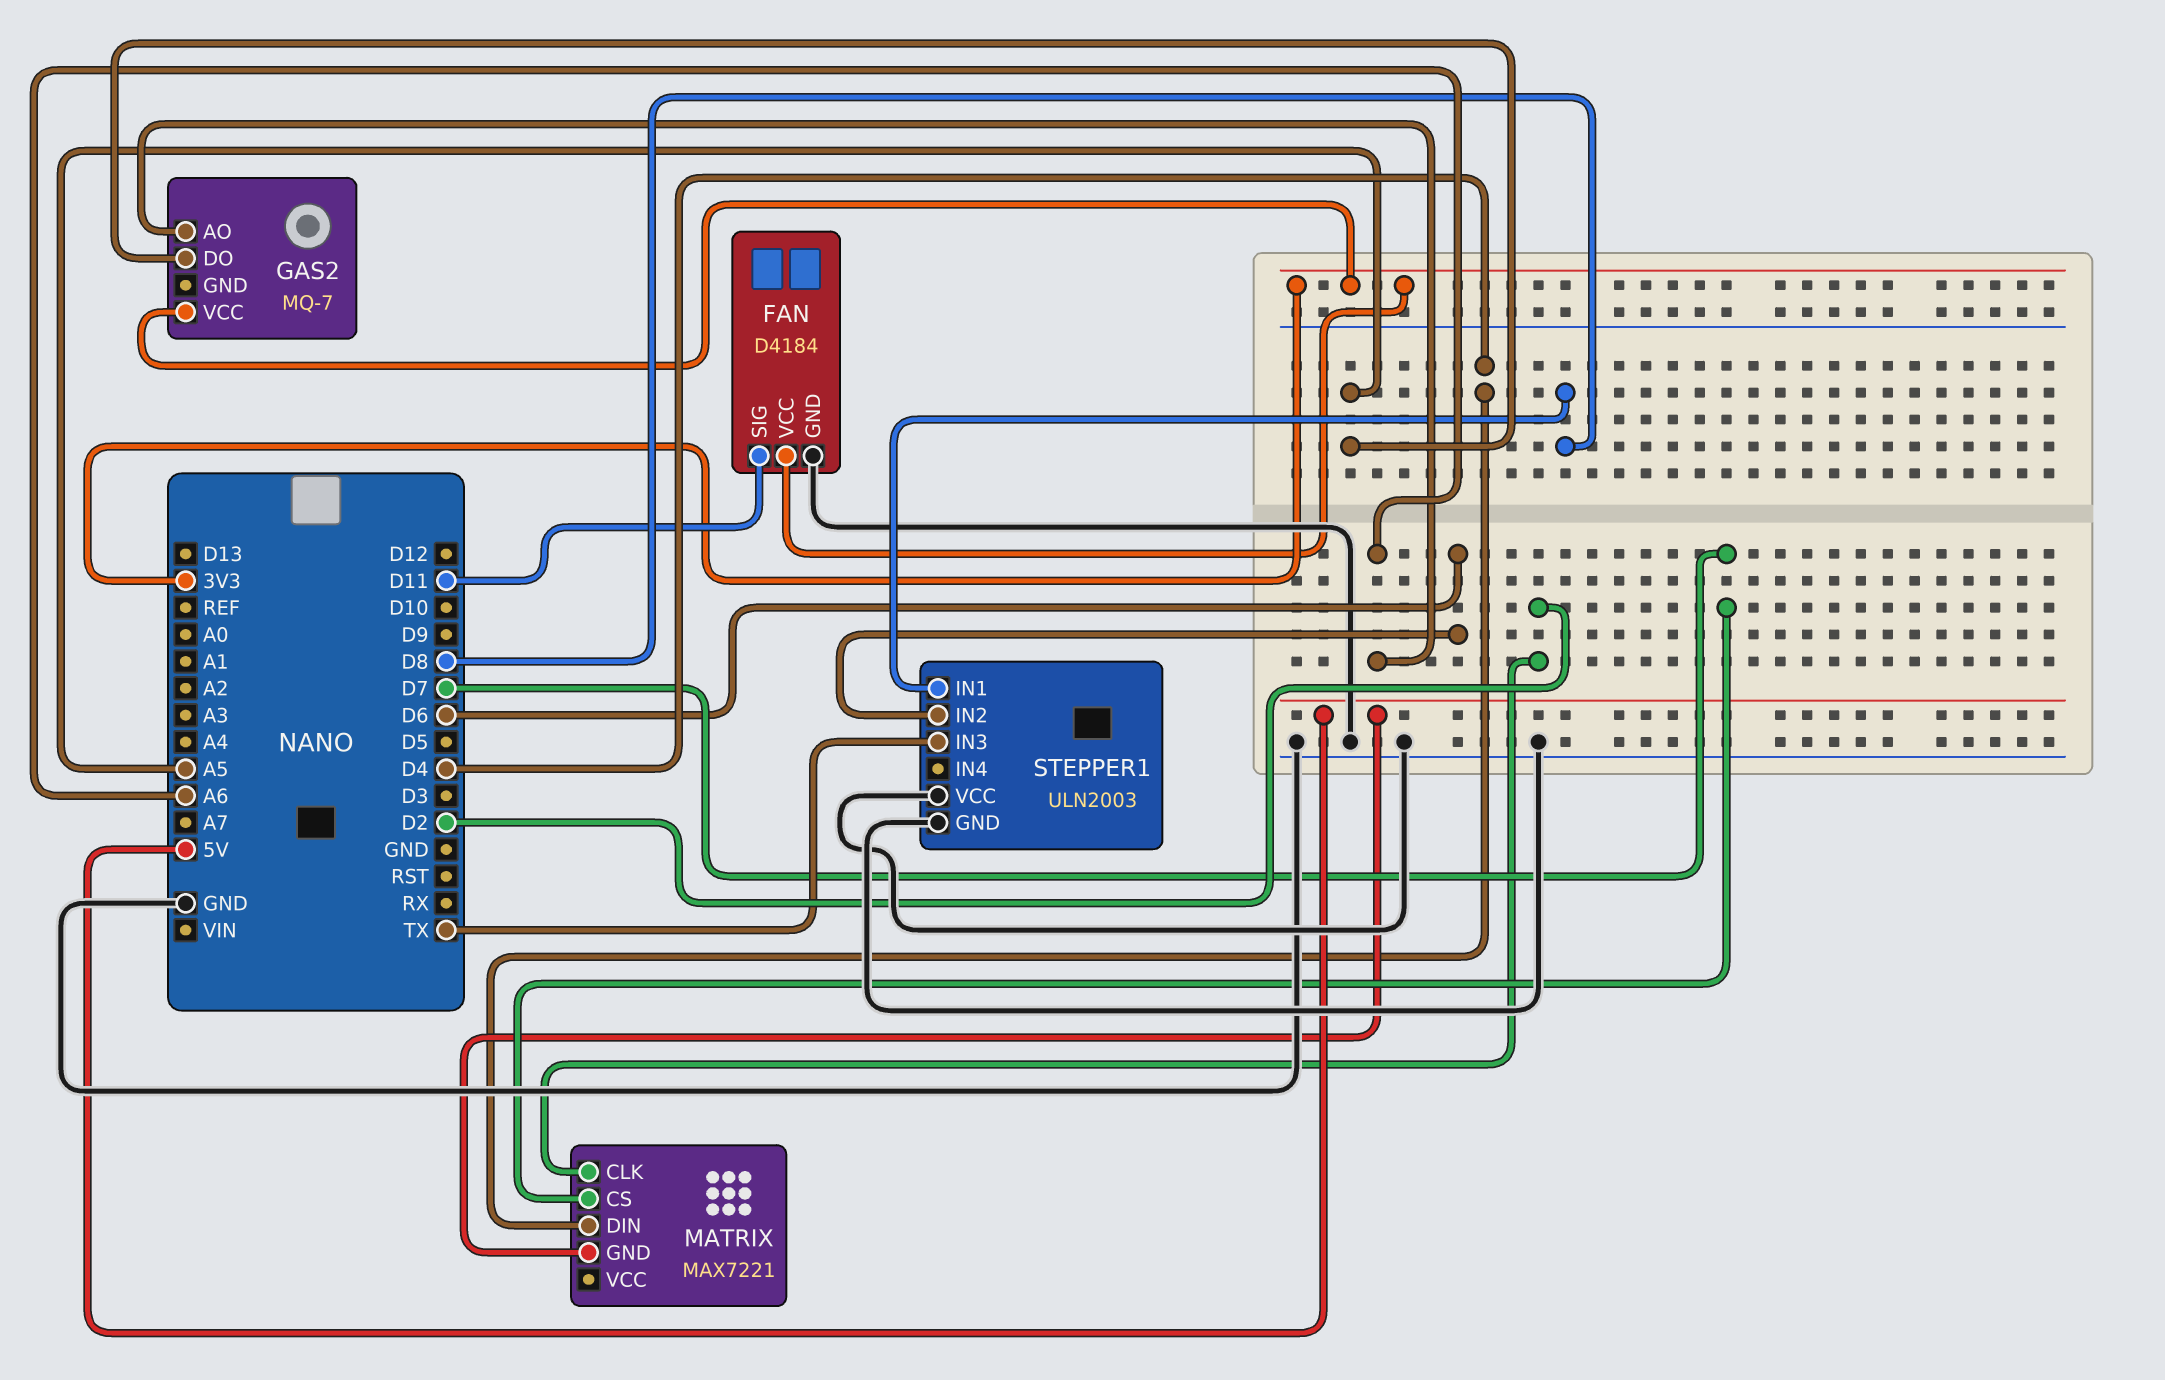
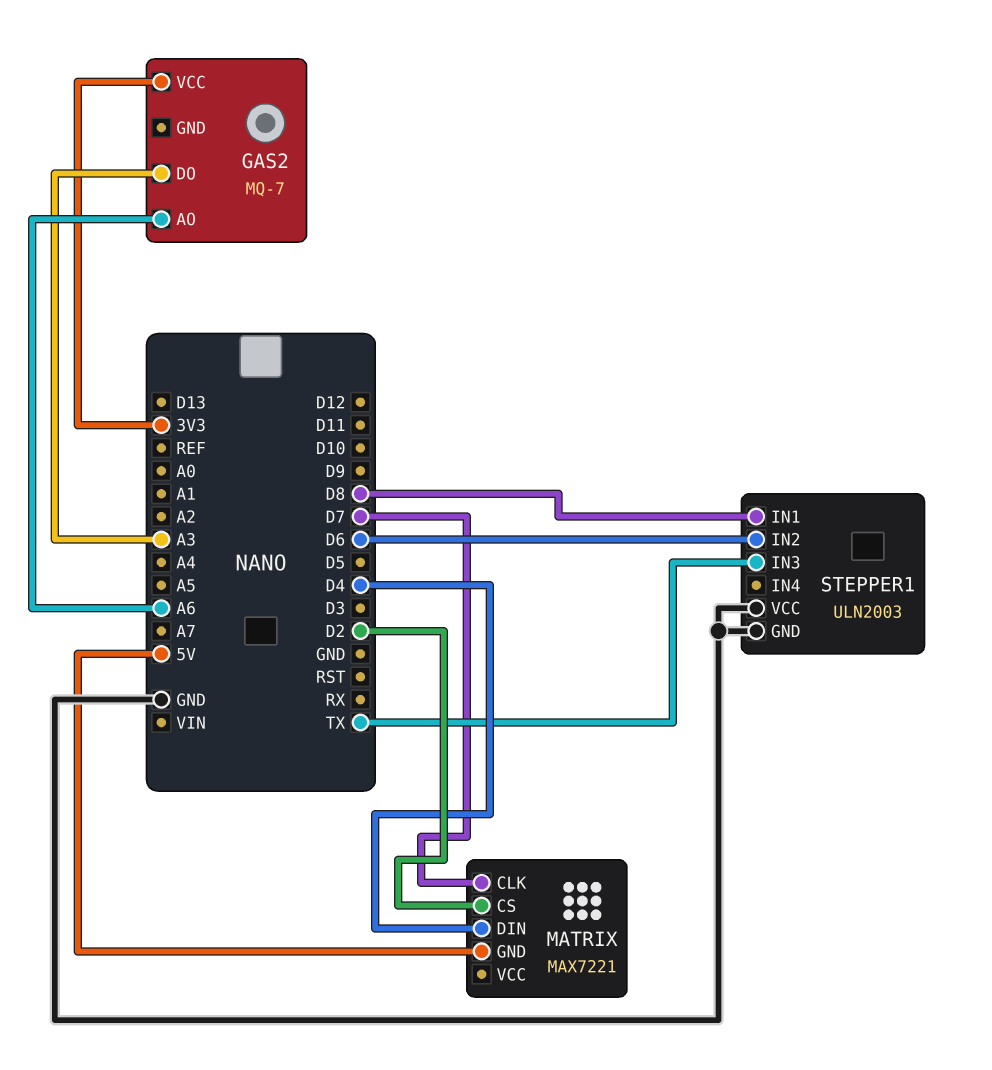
FAN: D4184 -> none
FAN pin GND: GND -> none
FAN pin SIG: D11 -> none
FAN pin VCC: 3V3 -> none
GAS2 pin DO: A5 -> A3
MATRIX pin CLK: D2 -> D7
MATRIX pin CS: D7 -> D2

